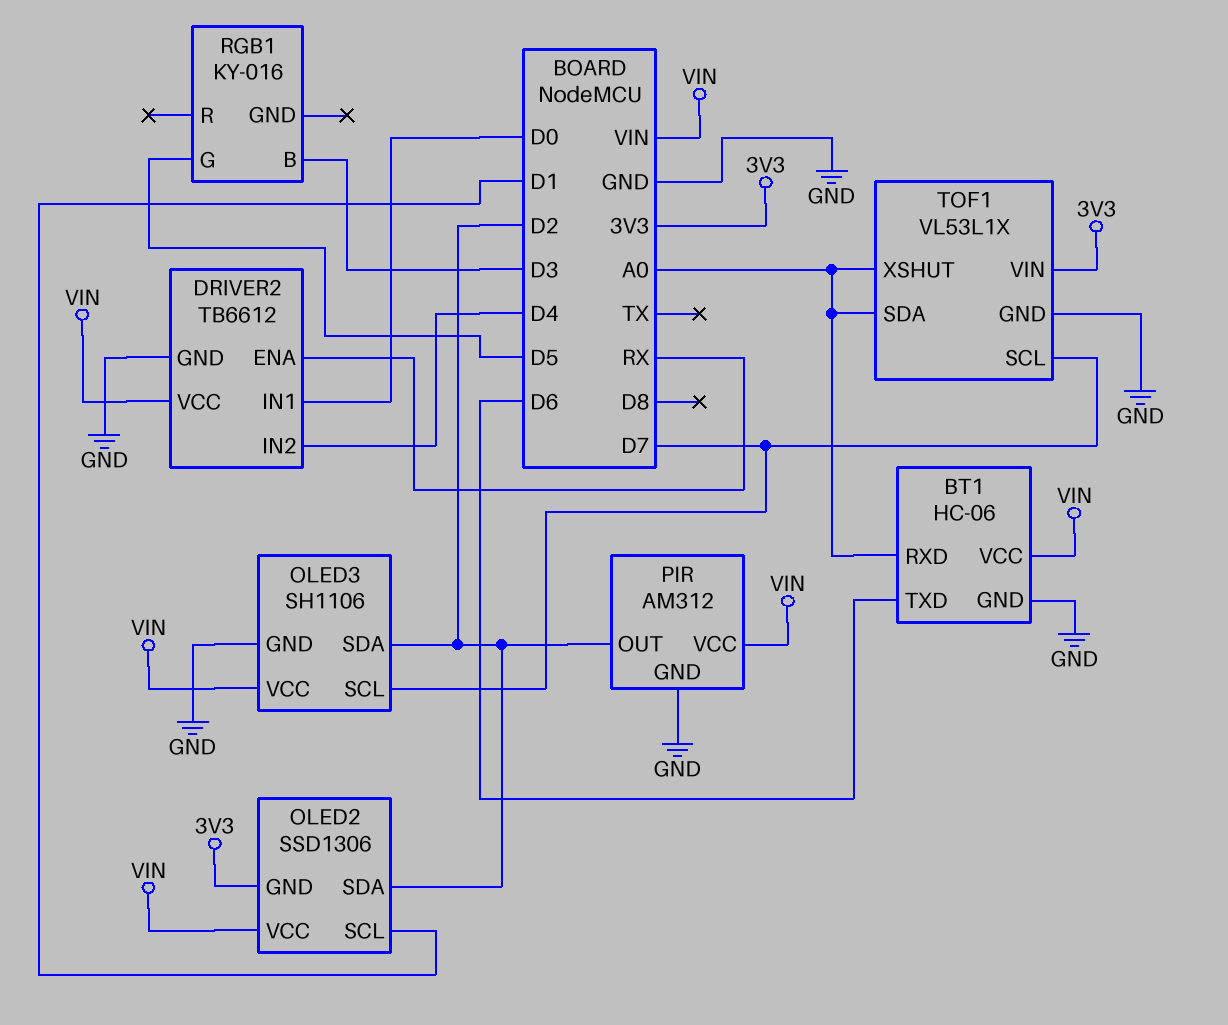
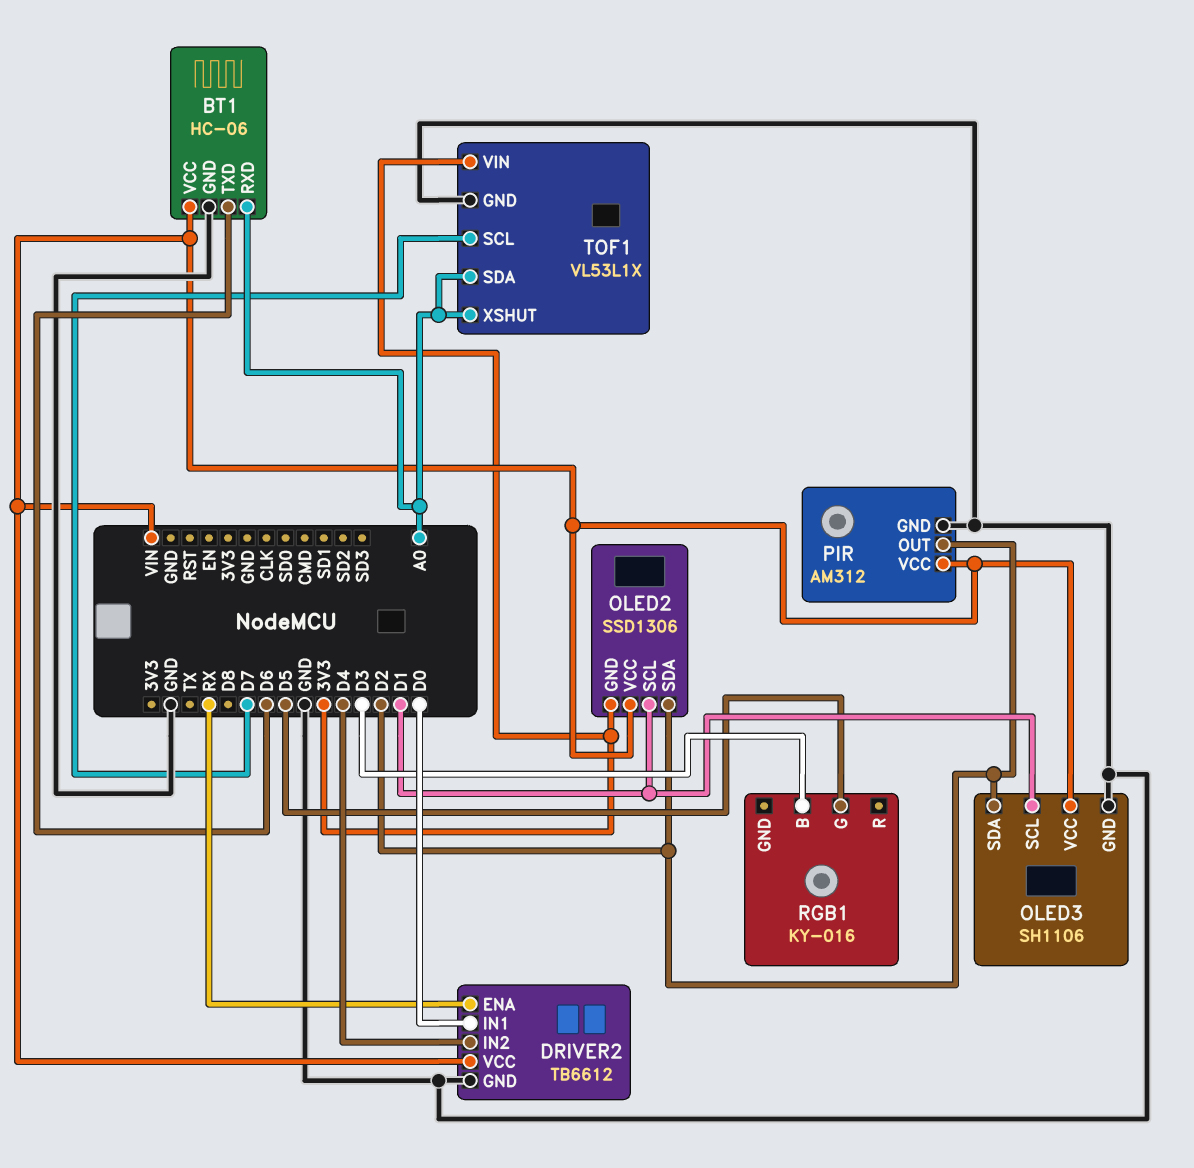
OLED3 pin SCL: D7 -> D1

